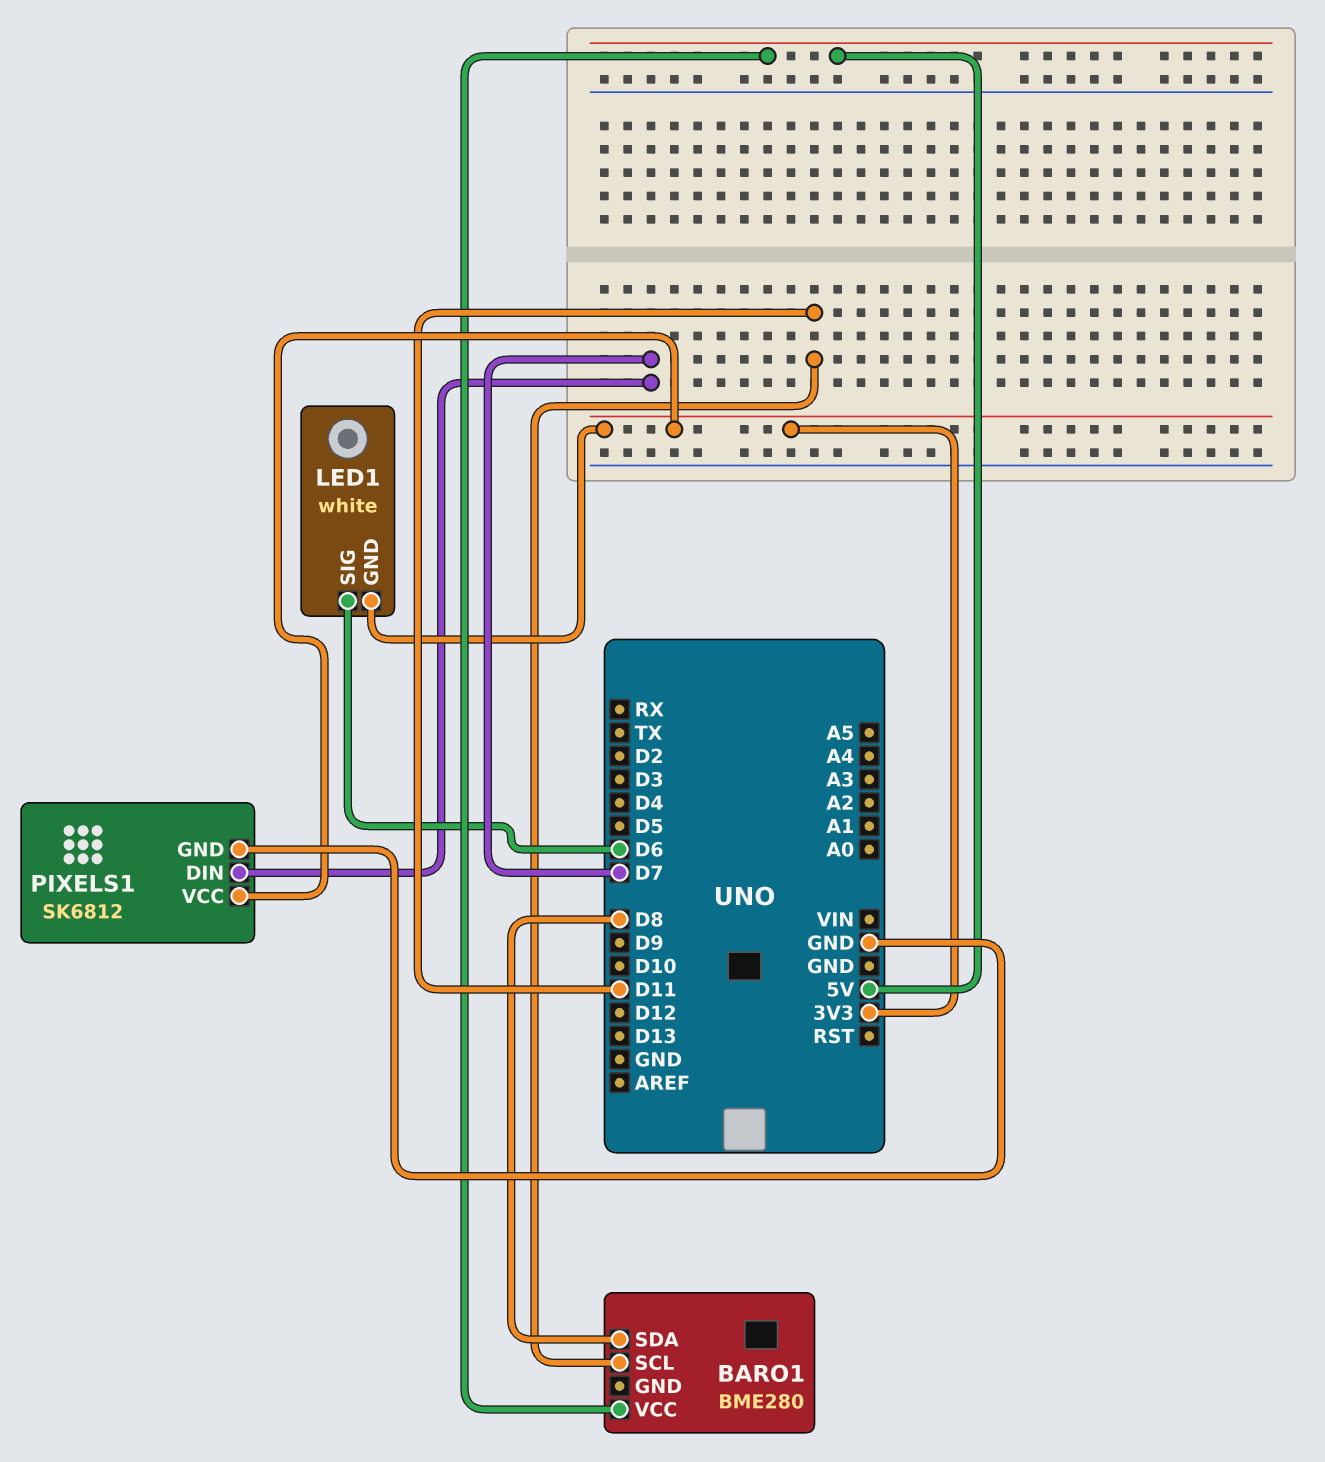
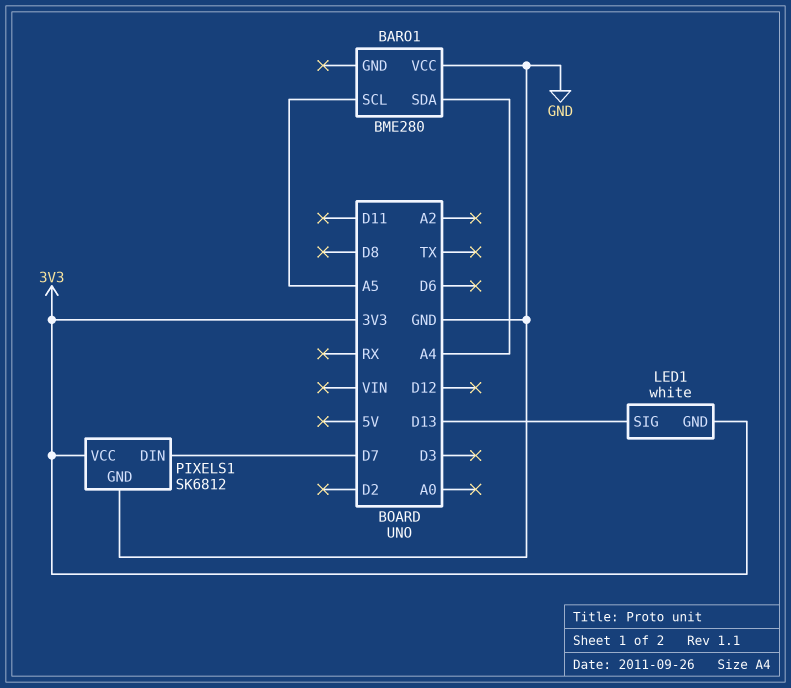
BARO1 pin SCL: D11 -> A5
BARO1 pin SDA: D8 -> A4
BARO1 pin VCC: 5V -> GND
LED1 pin SIG: D6 -> D13

